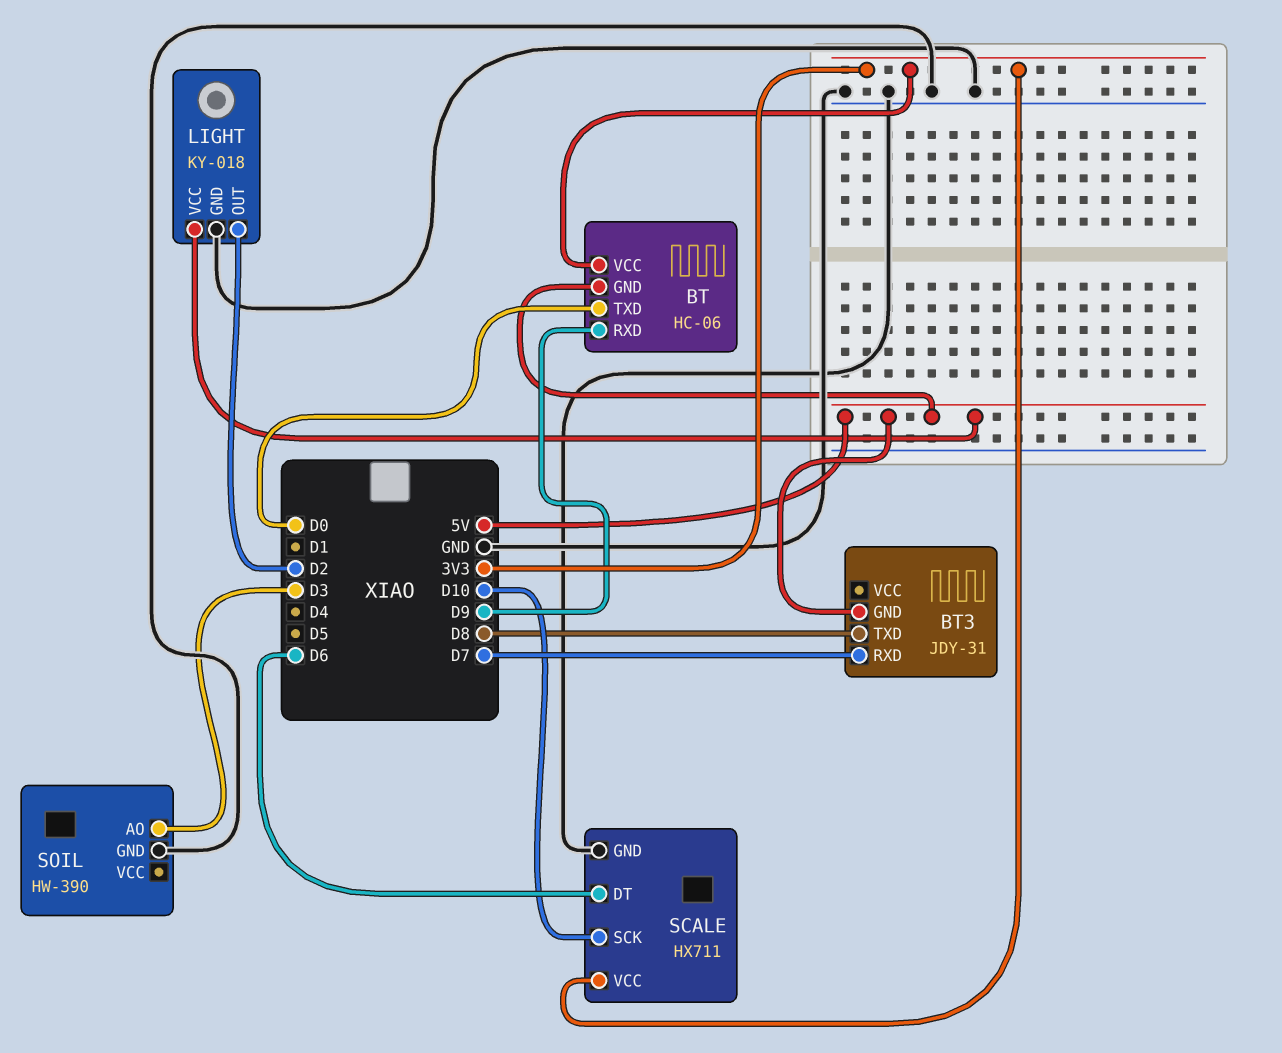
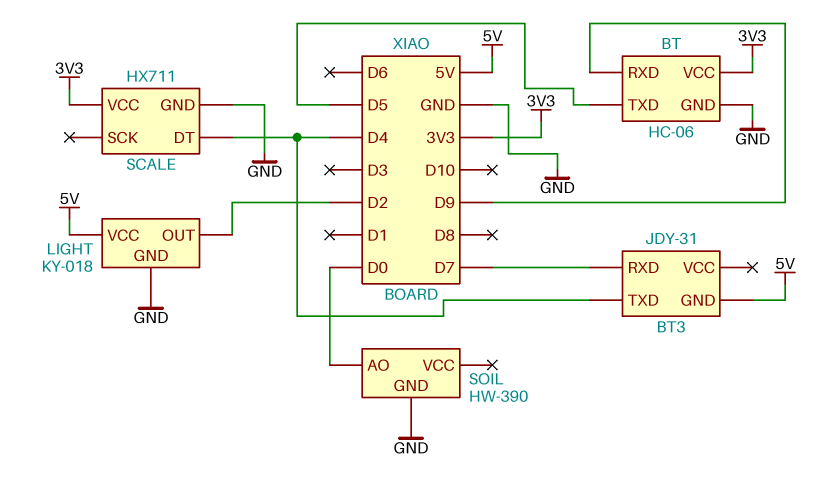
BT pin GND: 5V -> GND
BT pin TXD: D0 -> D5
BT3 pin TXD: D8 -> D4
SCALE pin DT: D6 -> D4
SCALE pin SCK: D10 -> none
SOIL pin AO: D3 -> D0

